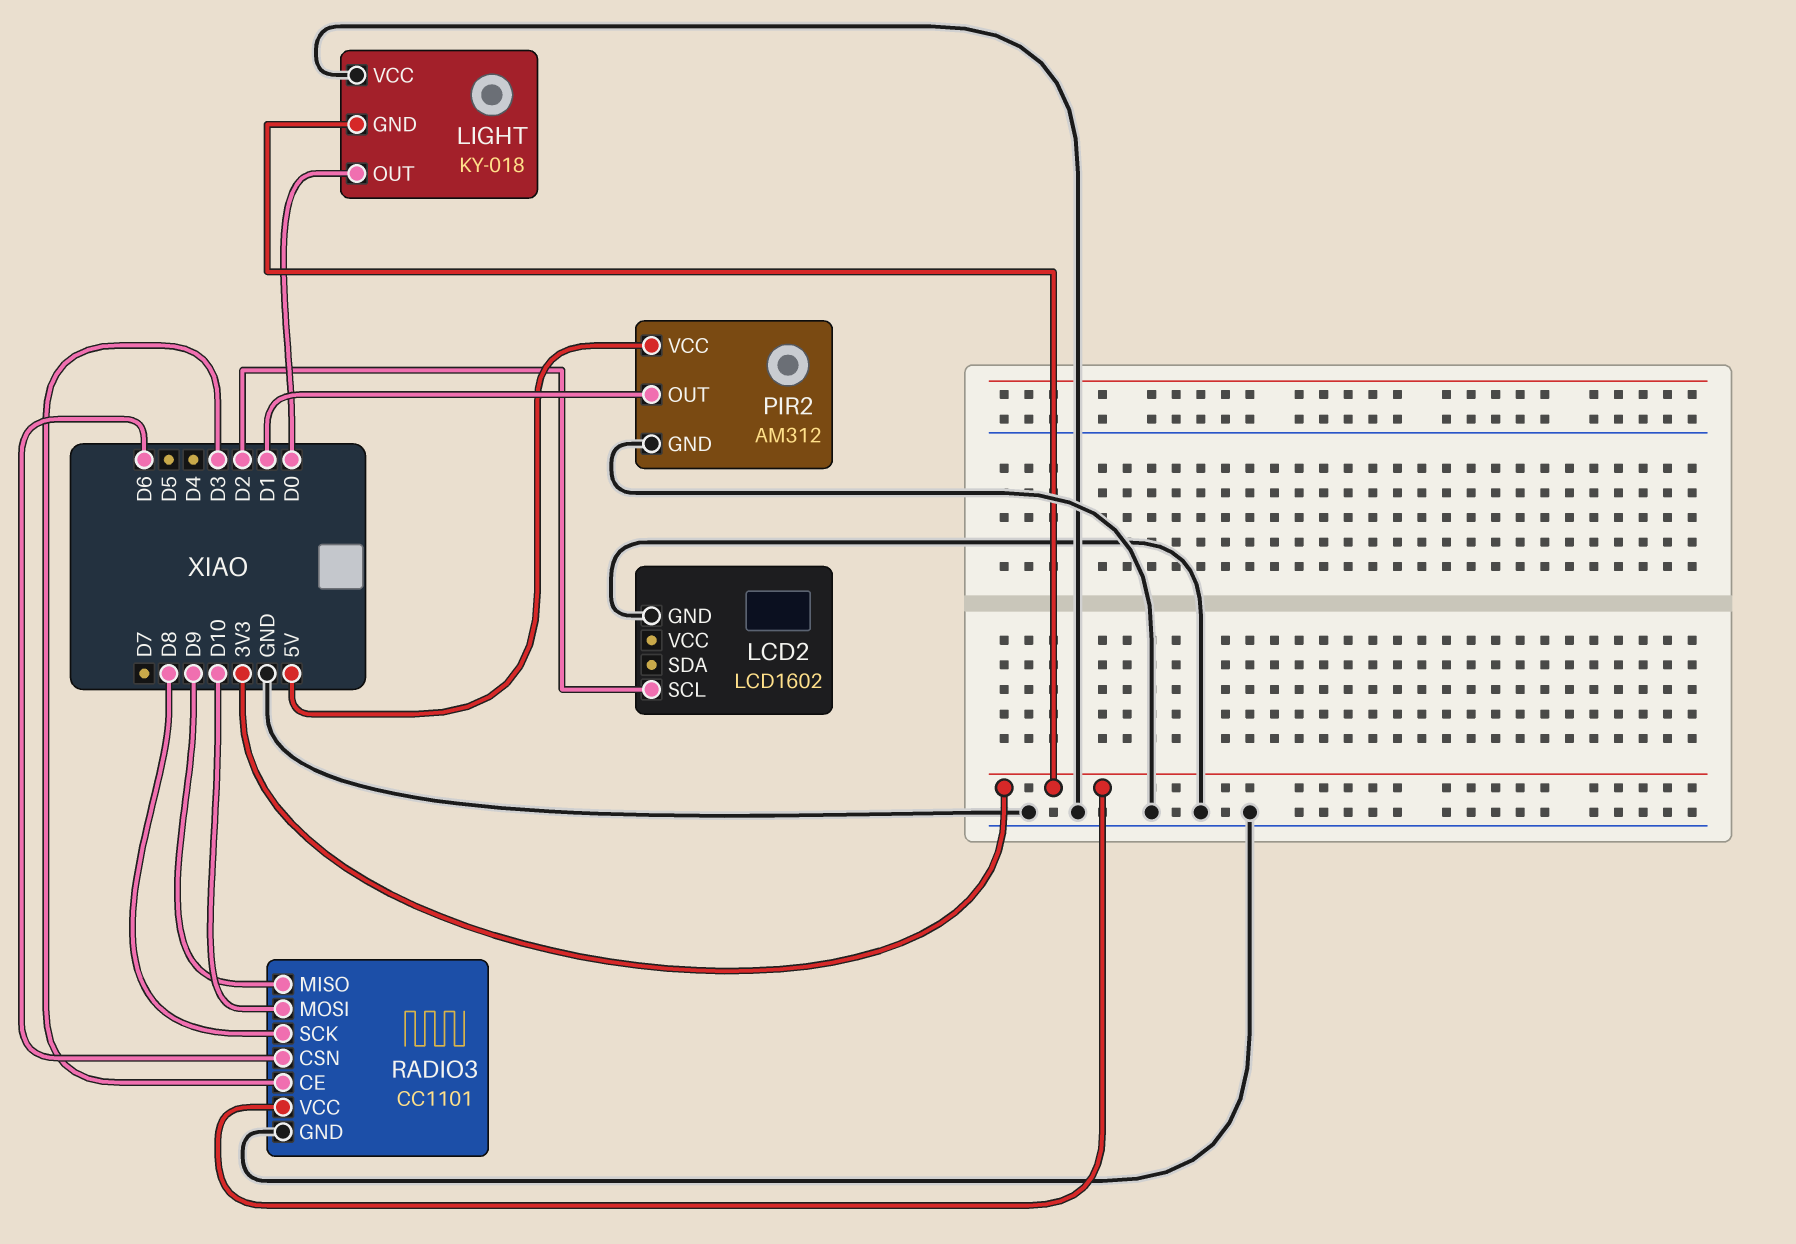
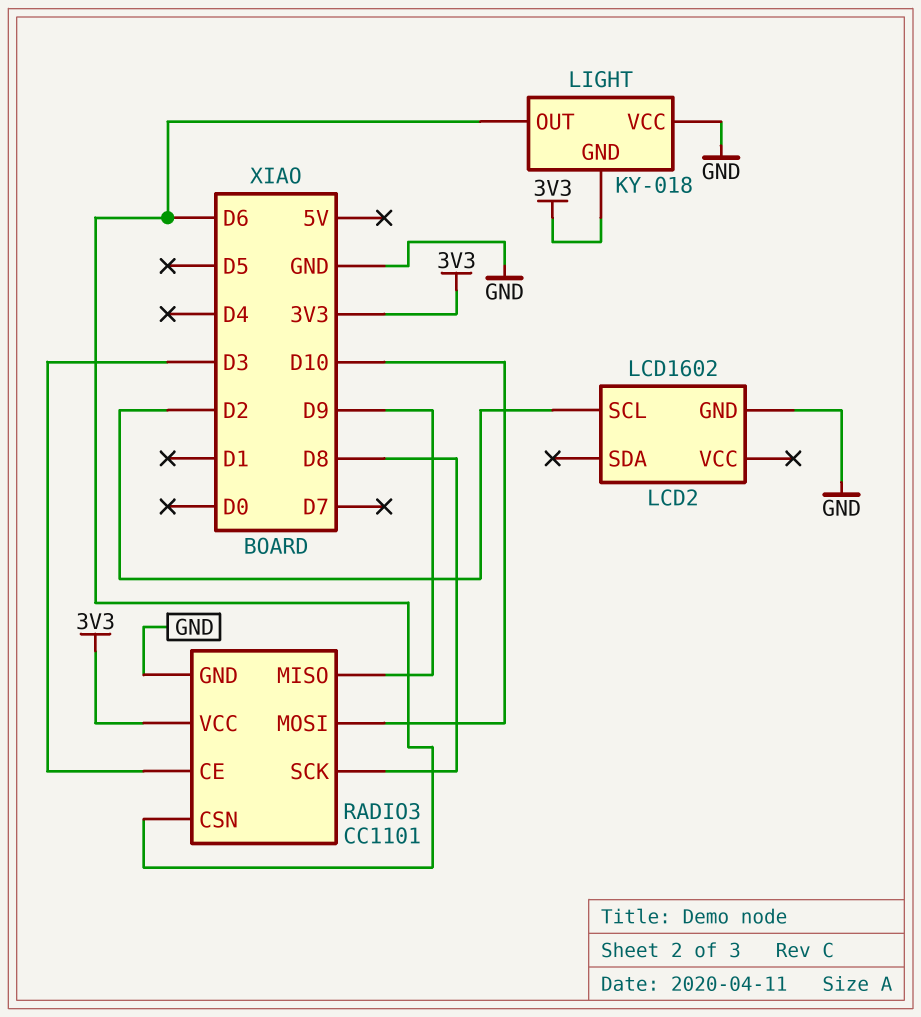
LIGHT pin OUT: D0 -> D6
PIR2: AM312 -> none
PIR2 pin GND: GND -> none
PIR2 pin OUT: D1 -> none
PIR2 pin VCC: 5V -> none

